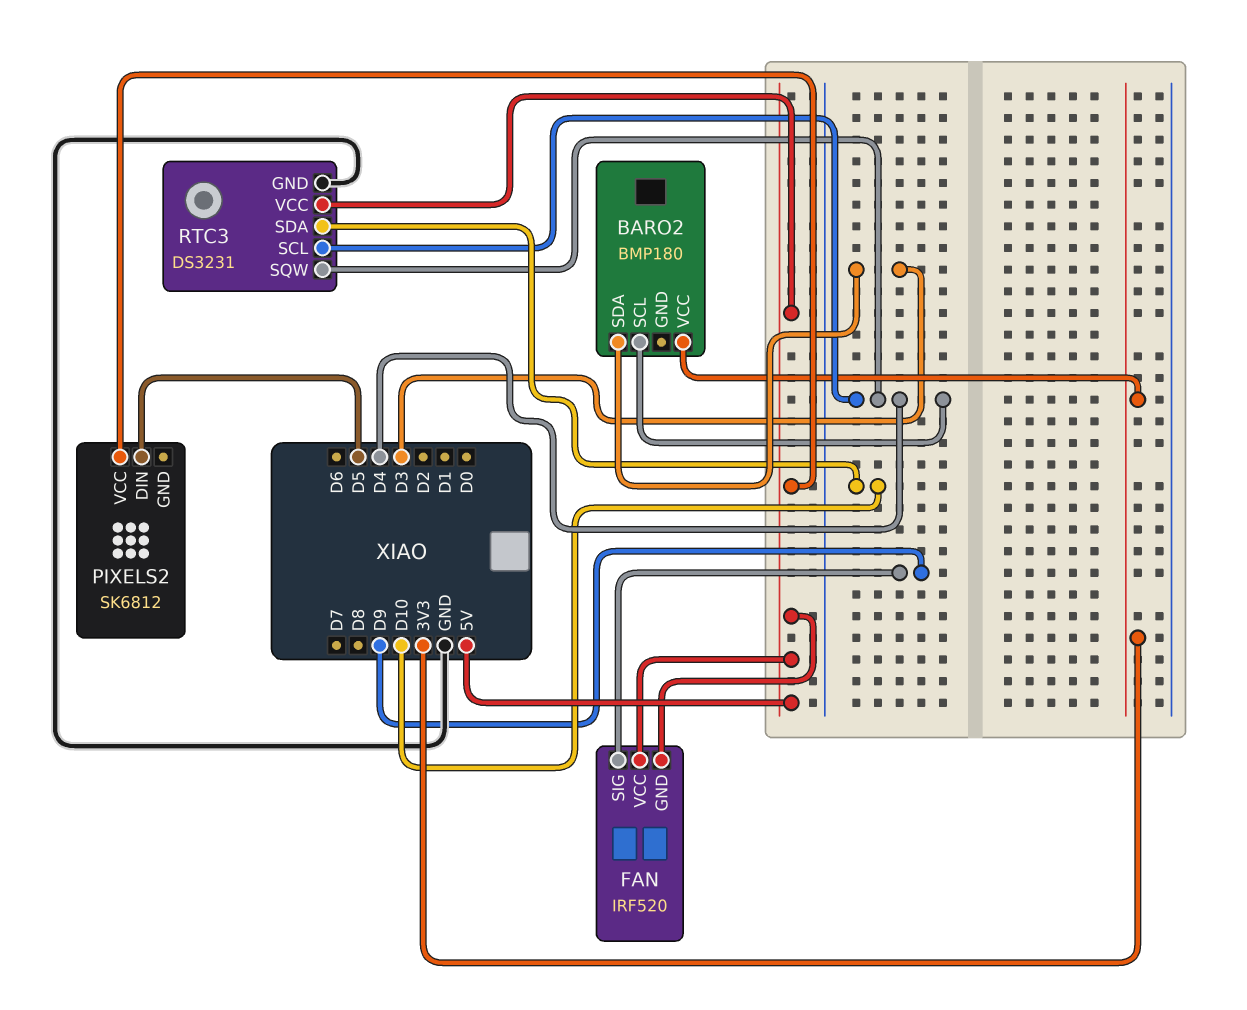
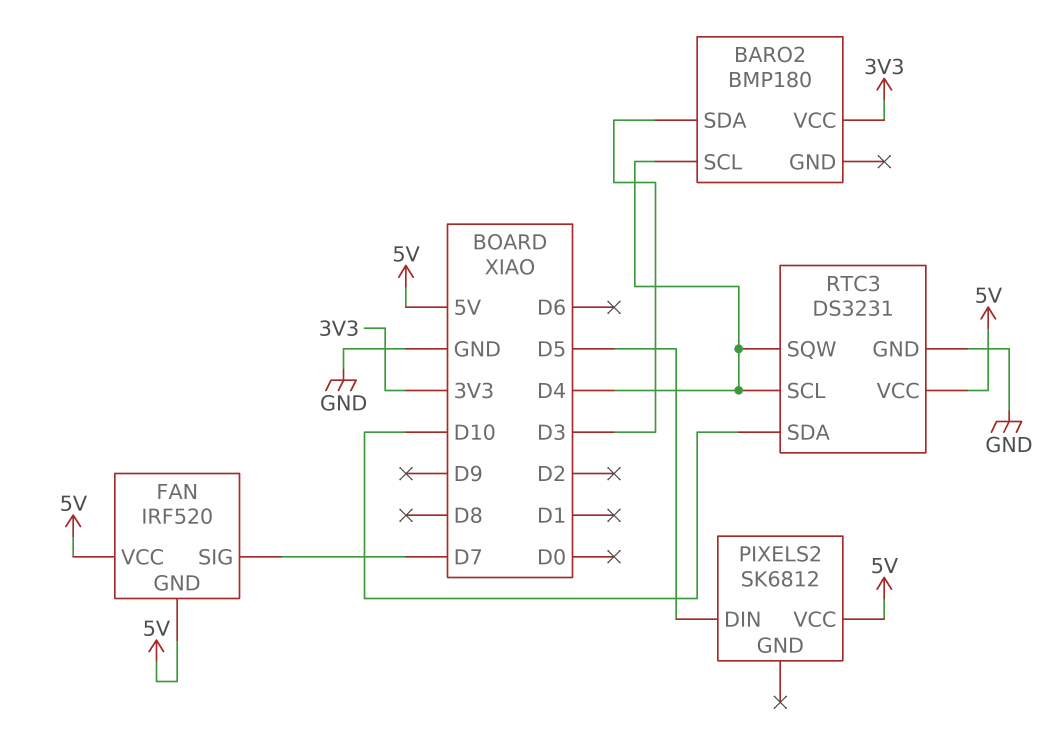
FAN pin SIG: D9 -> D7

